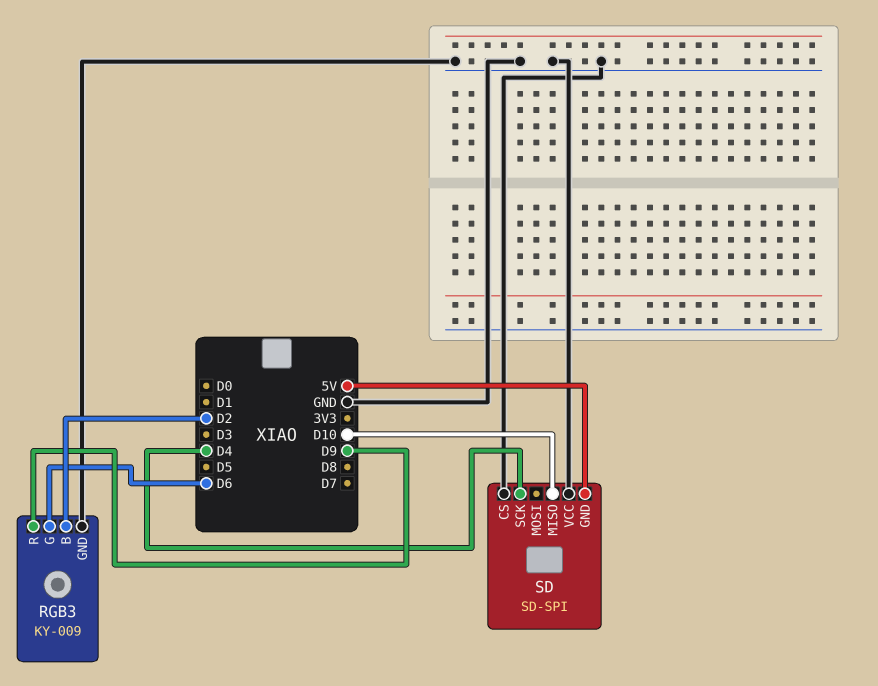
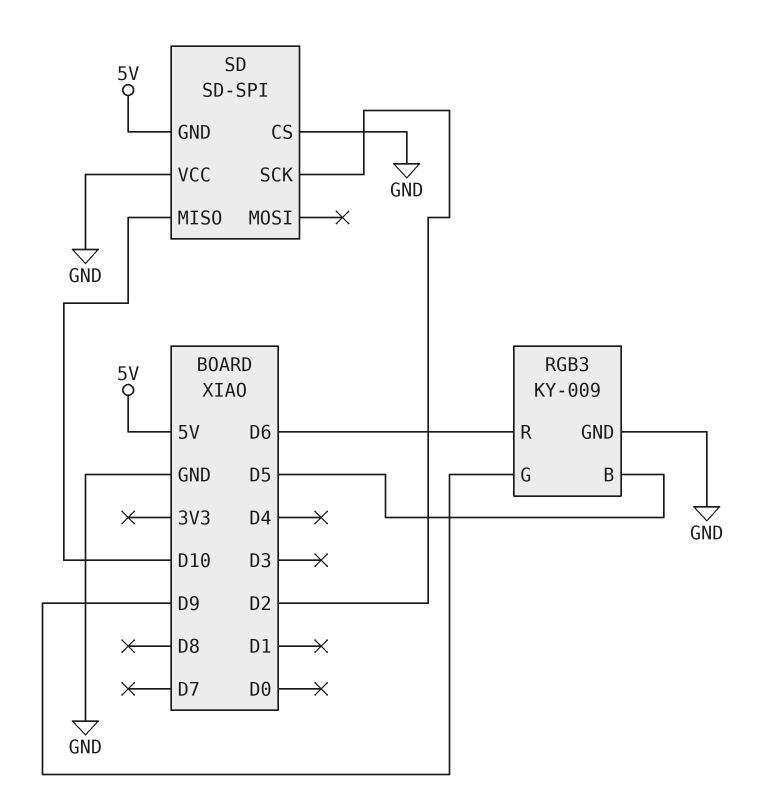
RGB3 pin B: D2 -> D5
RGB3 pin G: D6 -> D9
RGB3 pin R: D9 -> D6
SD pin SCK: D4 -> D2

